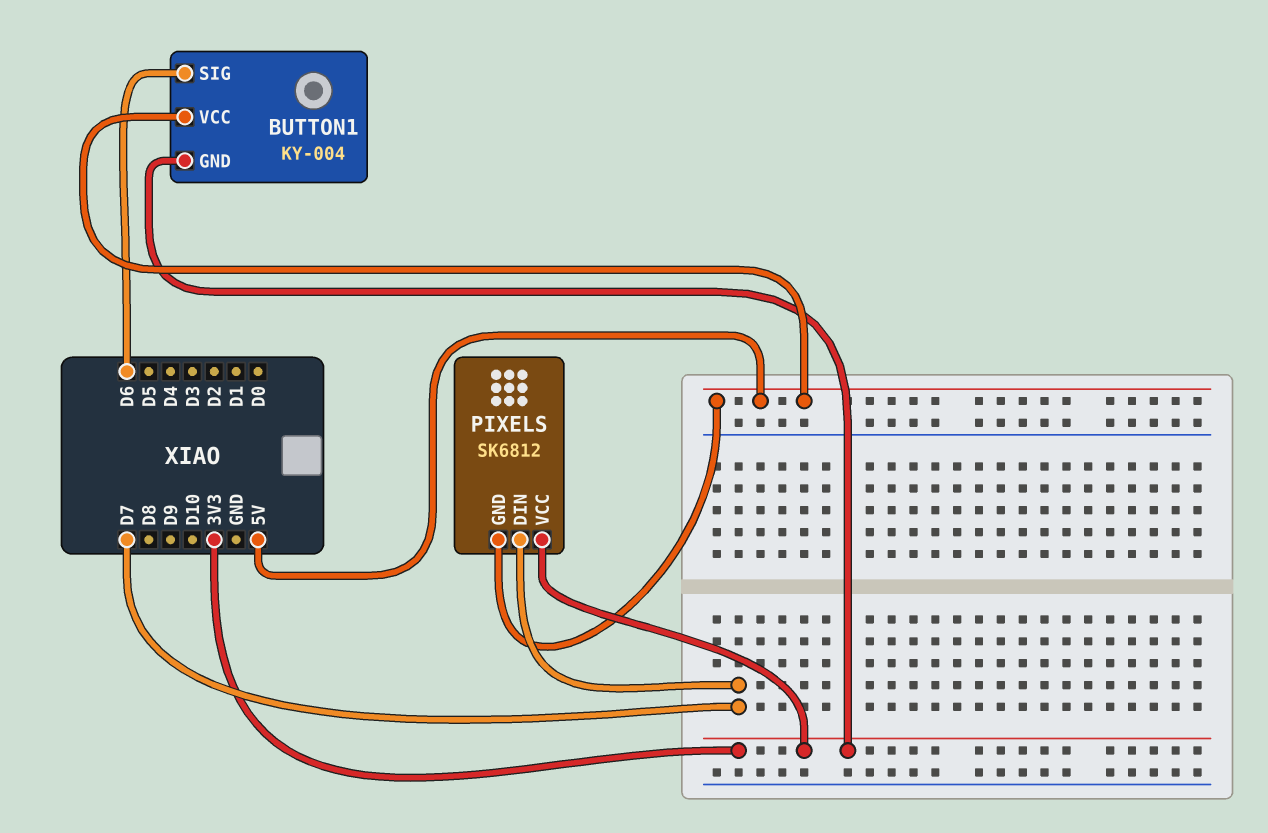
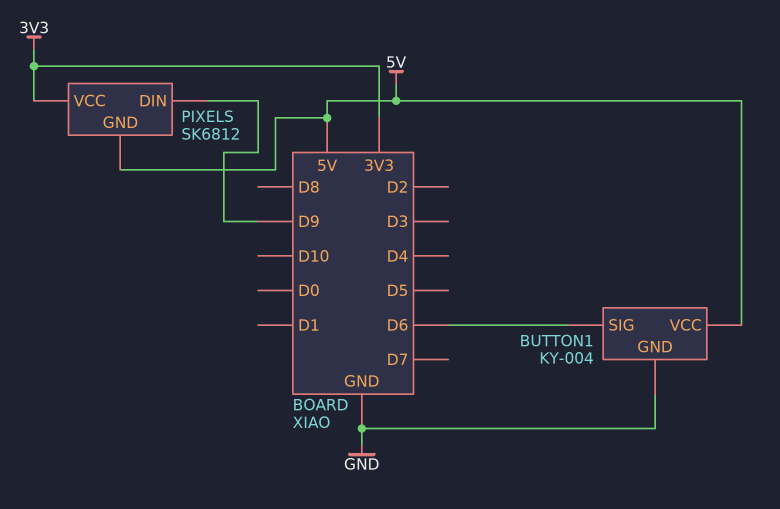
BUTTON1 pin GND: 3V3 -> GND
PIXELS pin DIN: D7 -> D9

